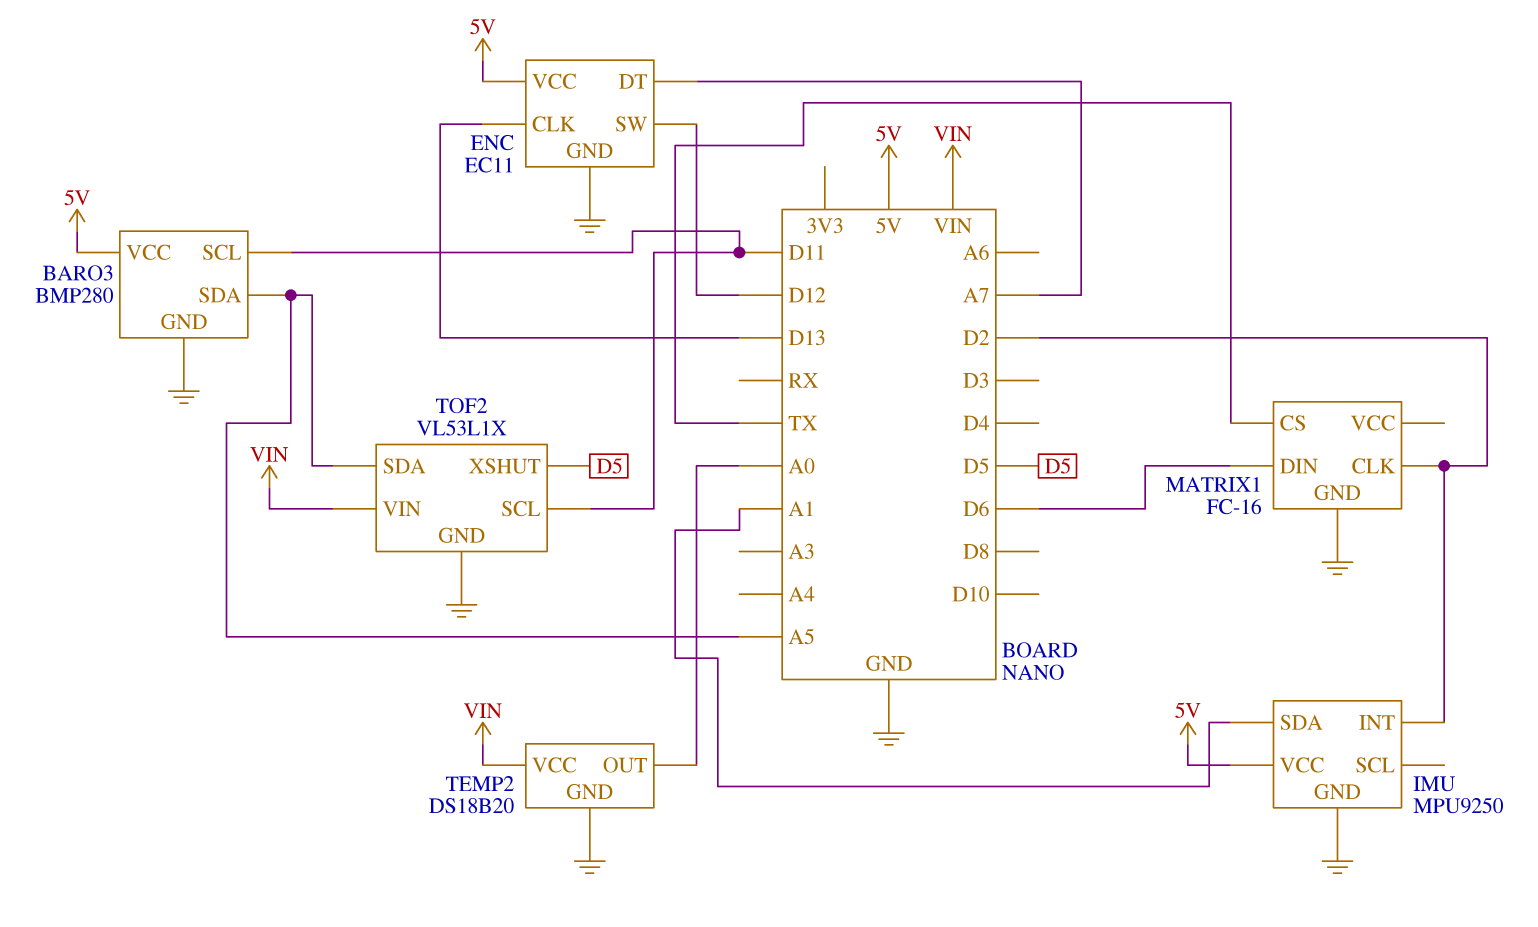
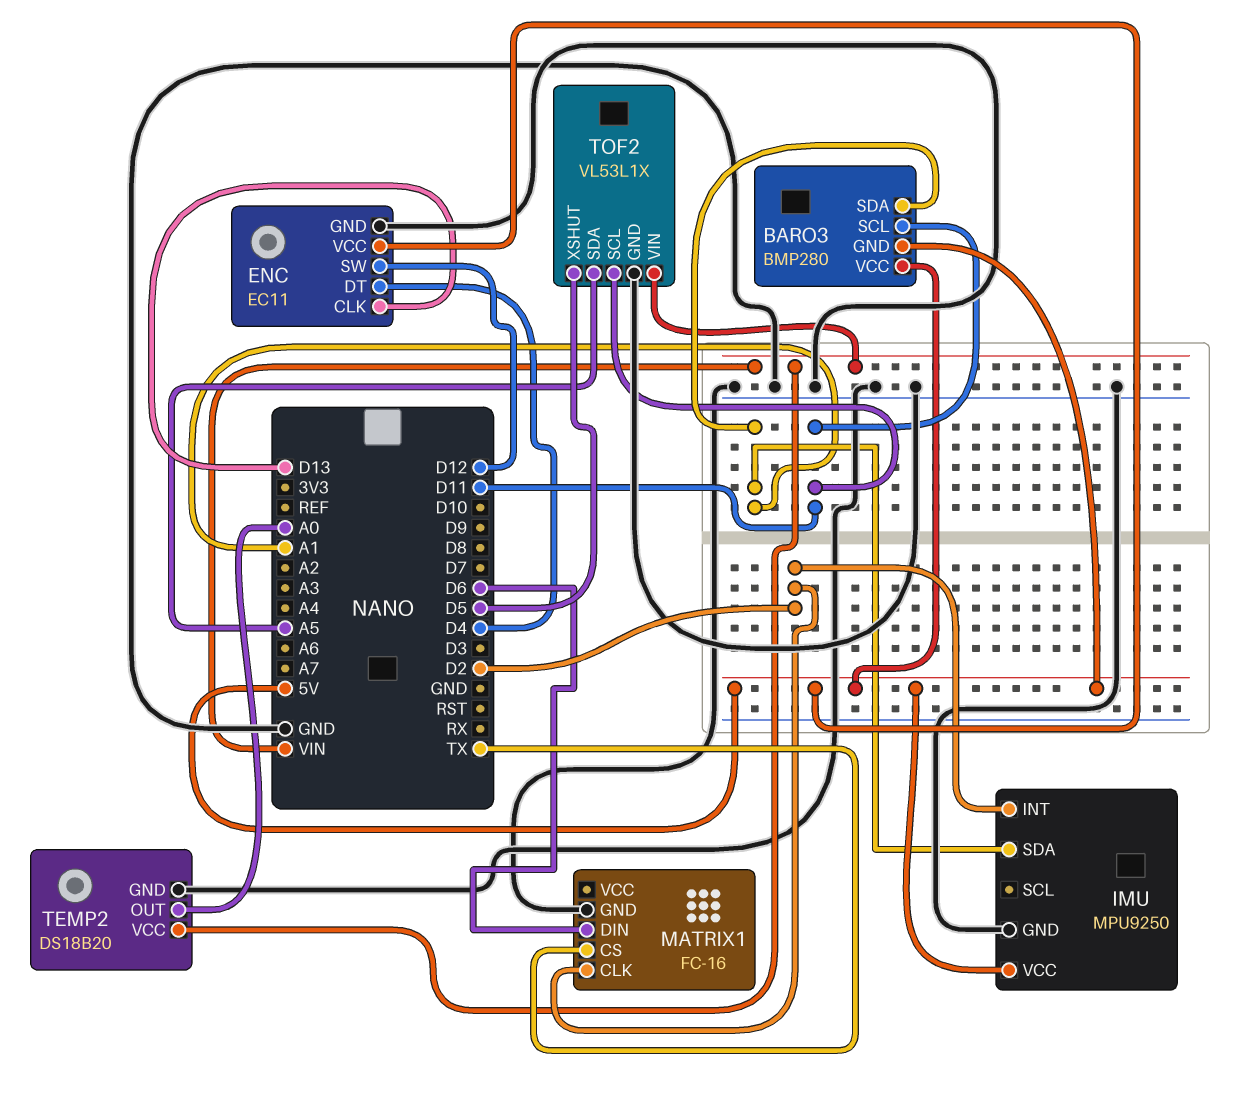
BARO3 pin GND: GND -> 5V
BARO3 pin SDA: A5 -> A1
ENC pin DT: A7 -> D4

